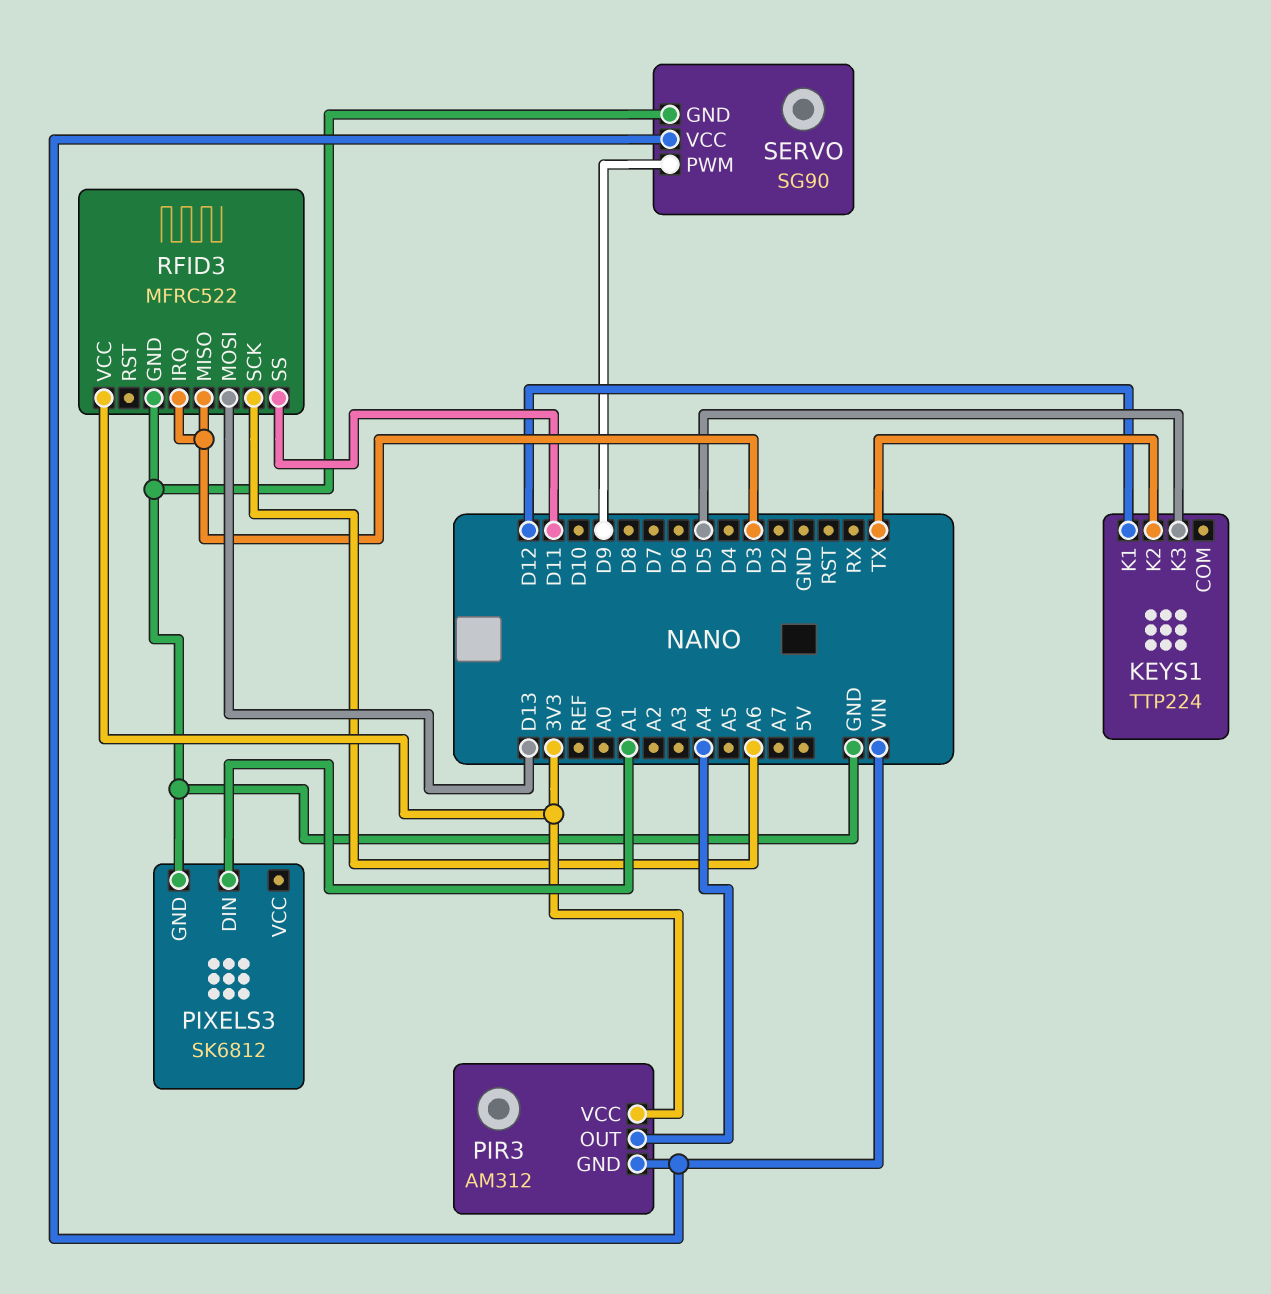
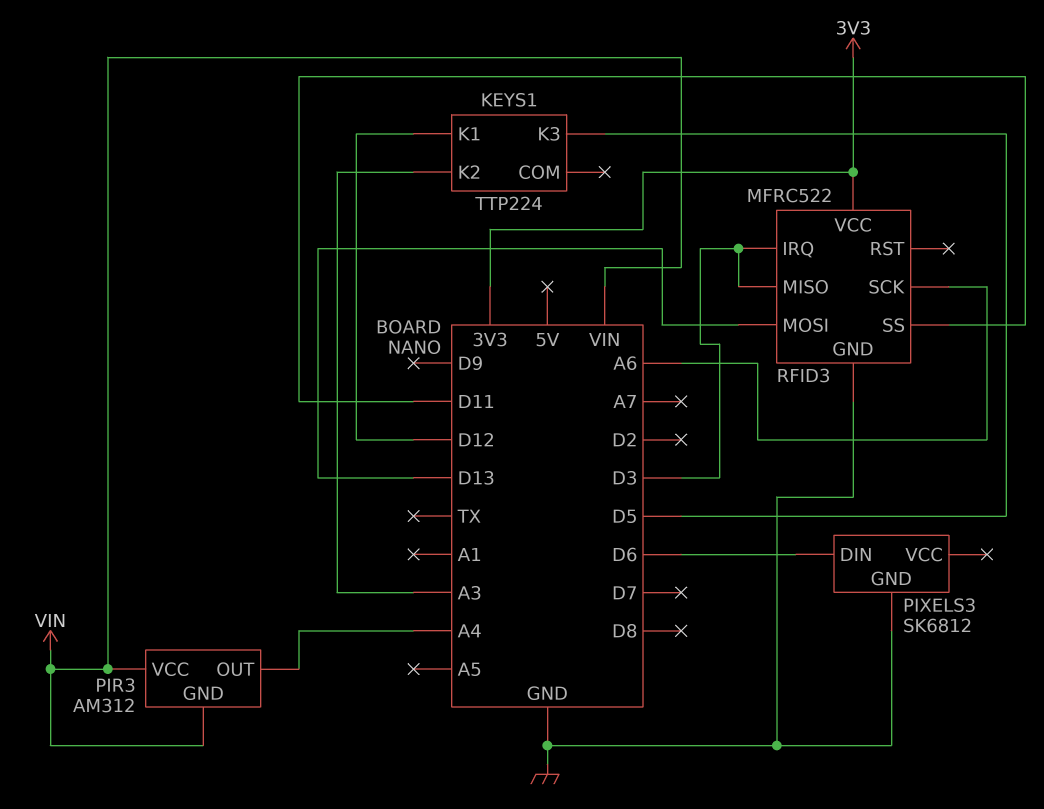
KEYS1 pin K2: TX -> A3
PIR3 pin VCC: 3V3 -> VIN
PIXELS3 pin DIN: A1 -> D6
SERVO: SG90 -> none
SERVO pin GND: GND -> none
SERVO pin PWM: D9 -> none
SERVO pin VCC: VIN -> none

